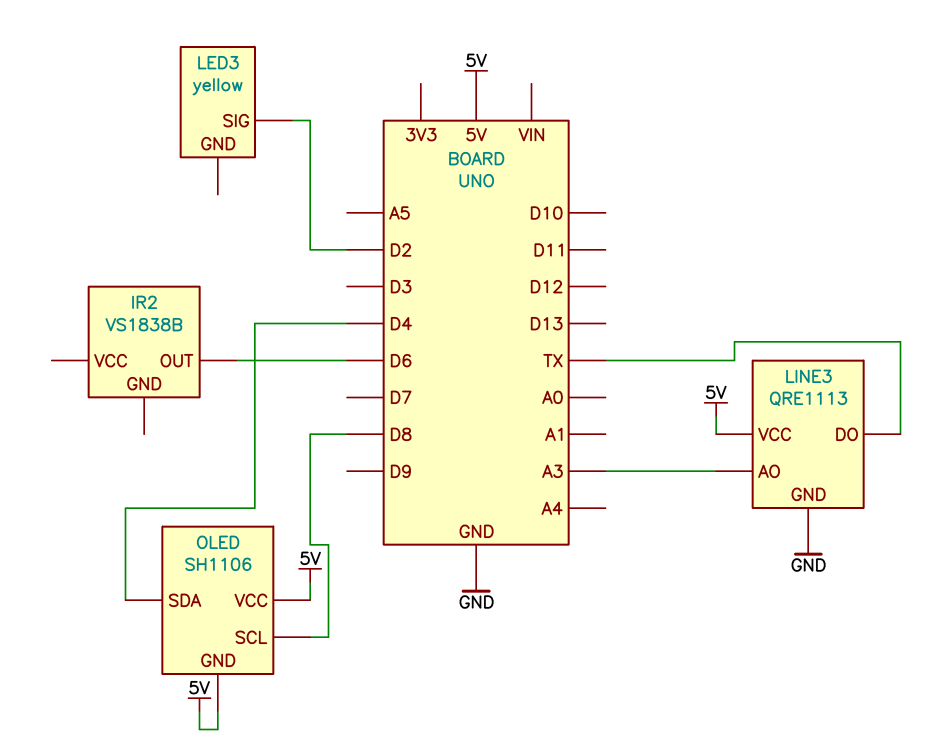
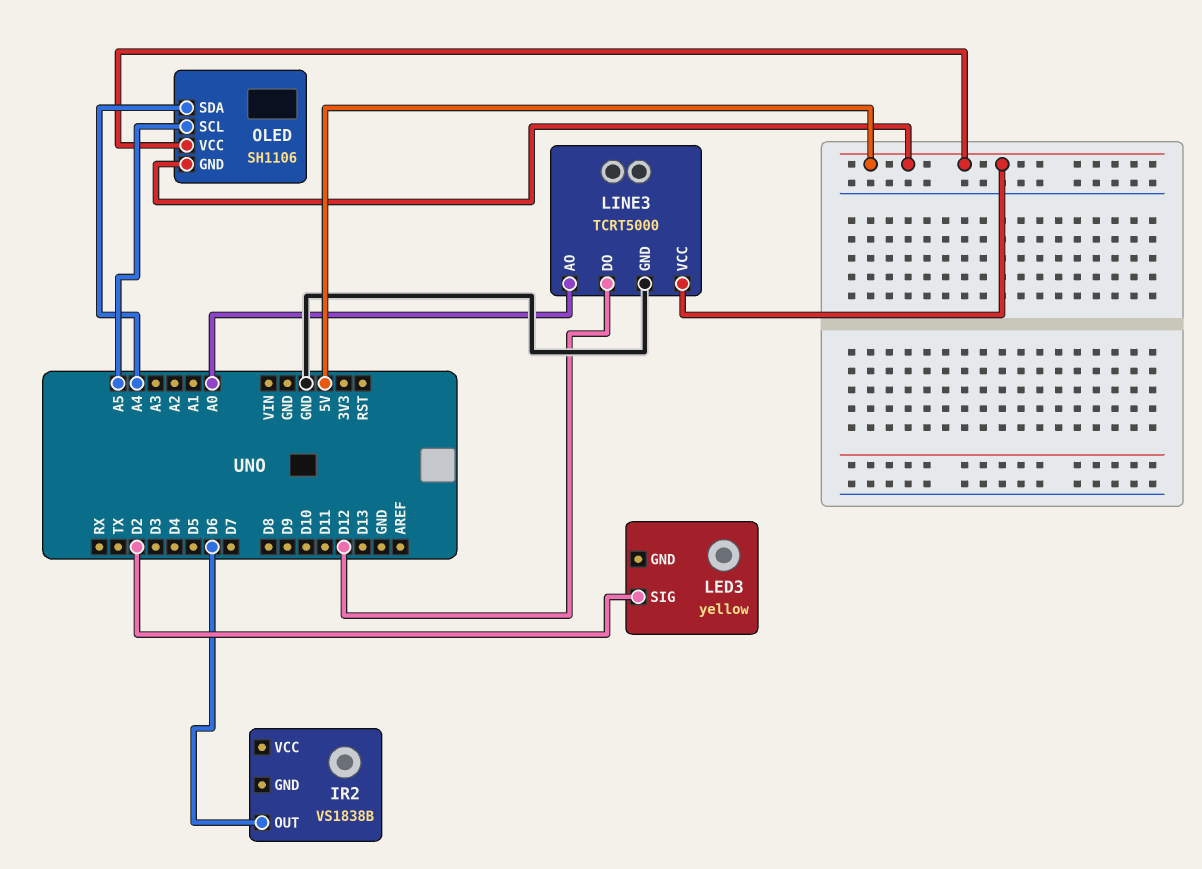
LINE3: QRE1113 -> TCRT5000
LINE3 pin AO: A3 -> A0
LINE3 pin DO: TX -> D12
OLED pin SCL: D8 -> A5
OLED pin SDA: D4 -> A4

